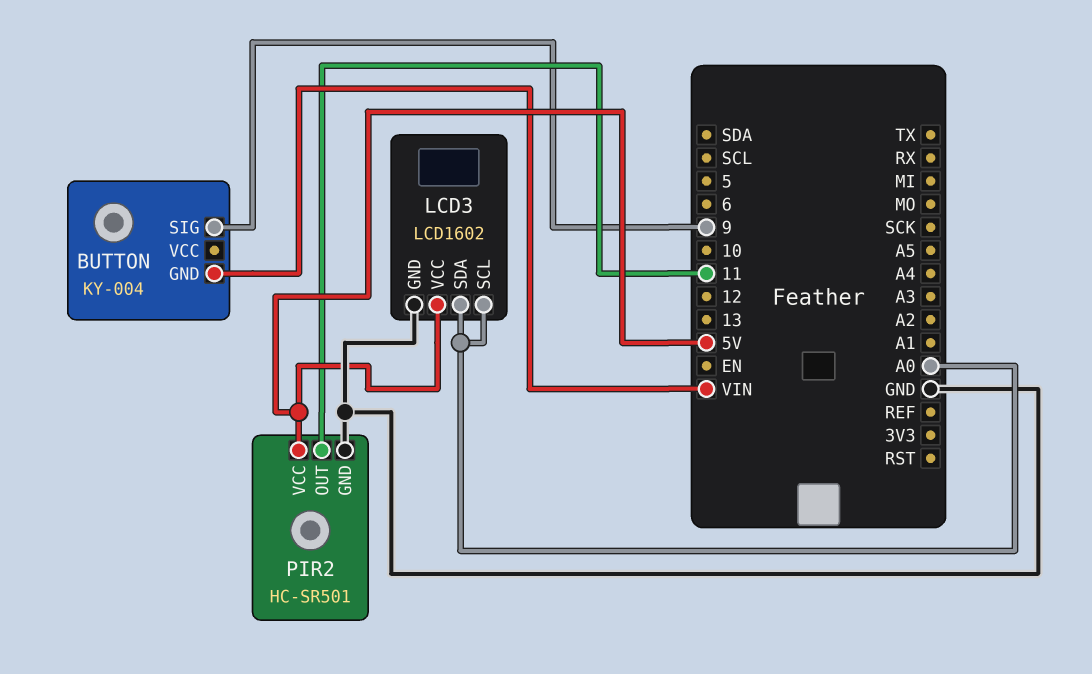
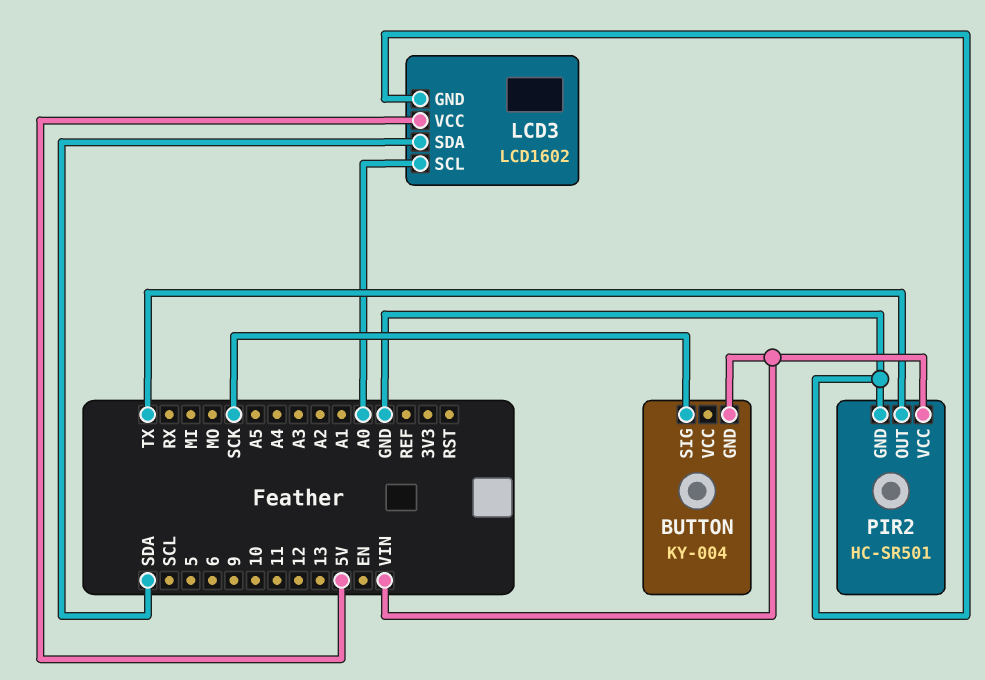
BUTTON pin SIG: 9 -> SCK
LCD3 pin SDA: A0 -> SDA
PIR2 pin OUT: 11 -> TX
PIR2 pin VCC: 5V -> VIN

